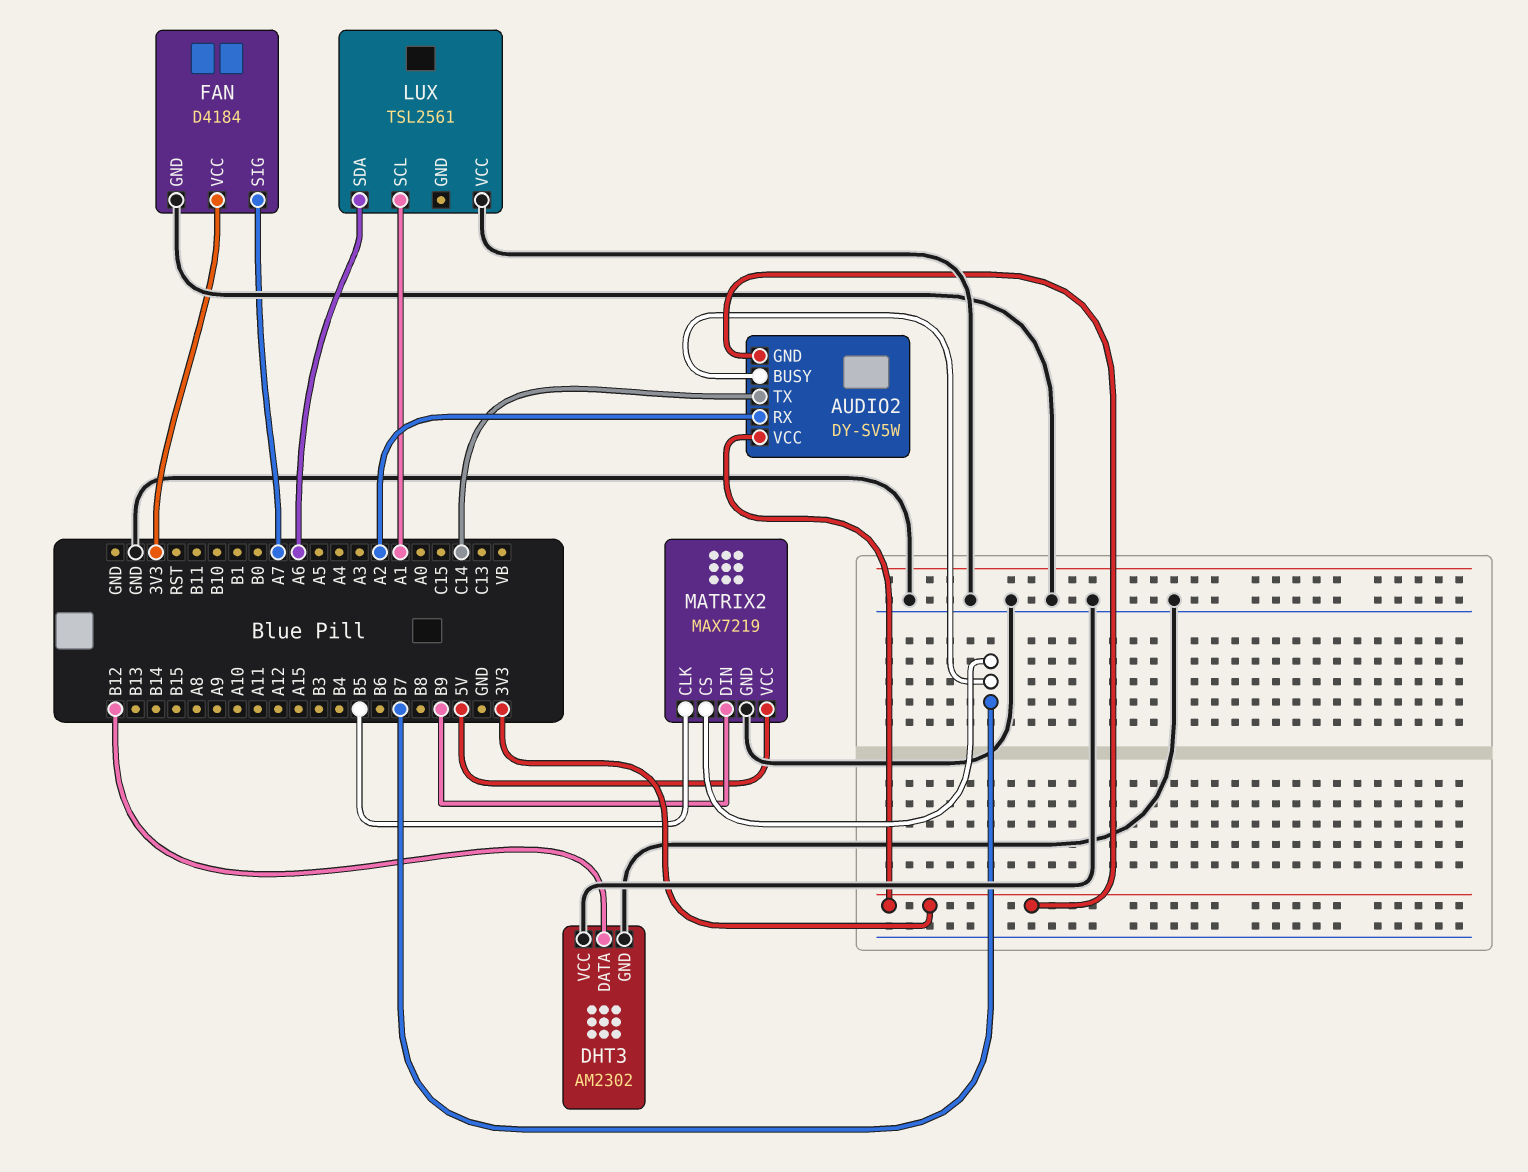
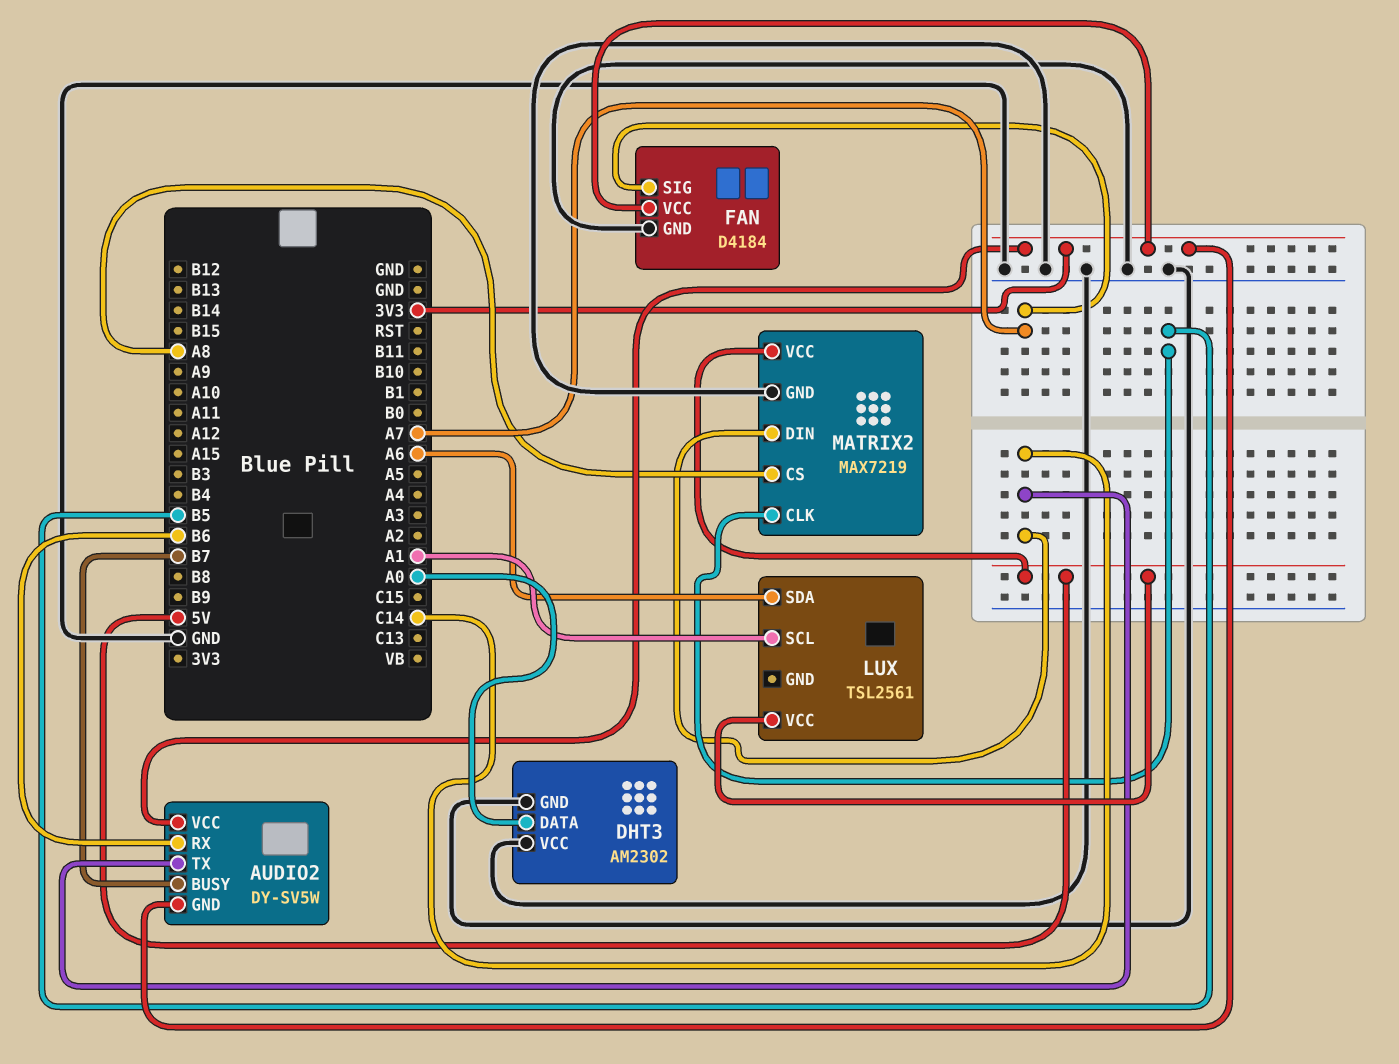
AUDIO2 pin RX: A2 -> B6
DHT3 pin DATA: B12 -> A0
LUX pin VCC: GND -> 5V
MATRIX2 pin CS: B7 -> A8
MATRIX2 pin DIN: B9 -> C14

